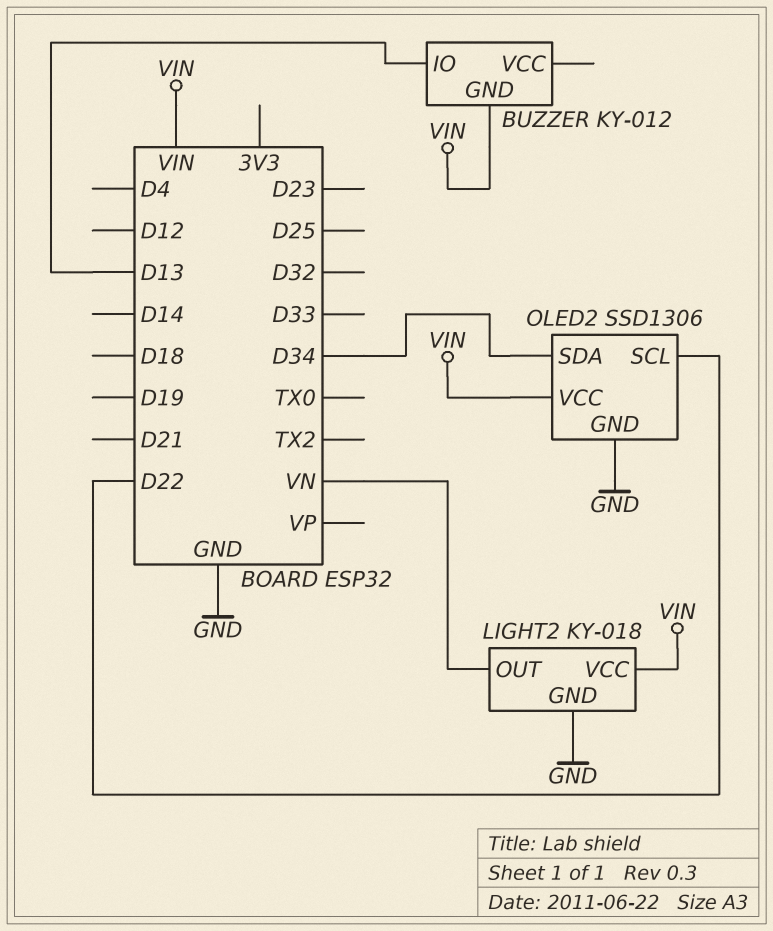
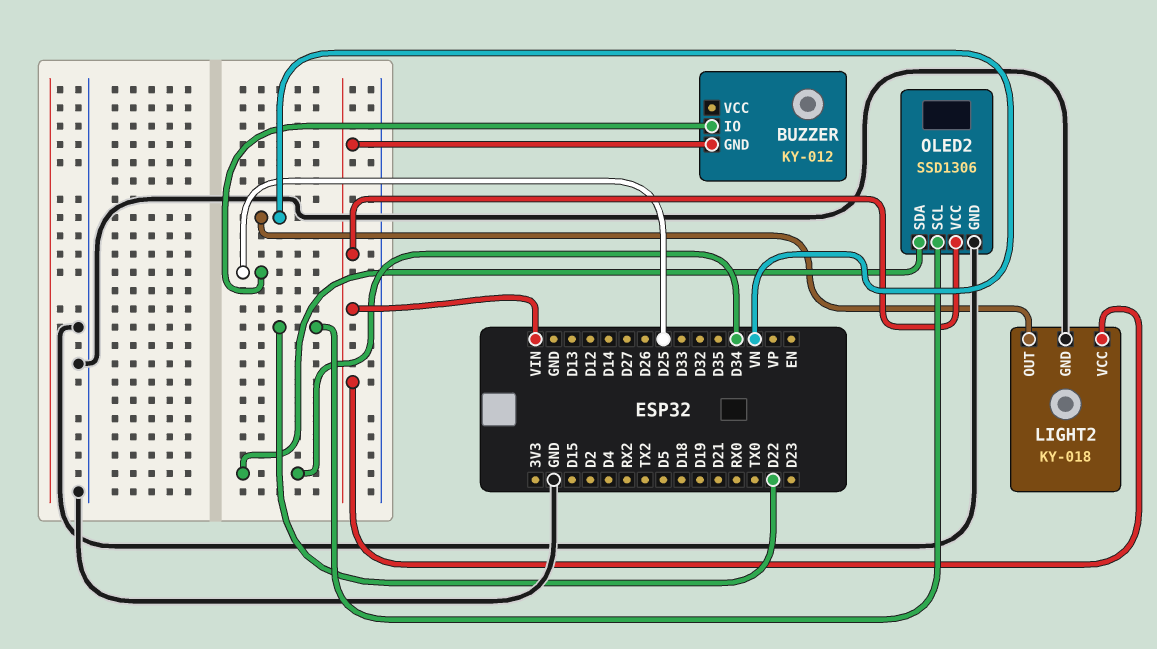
BUZZER pin IO: D13 -> D25

